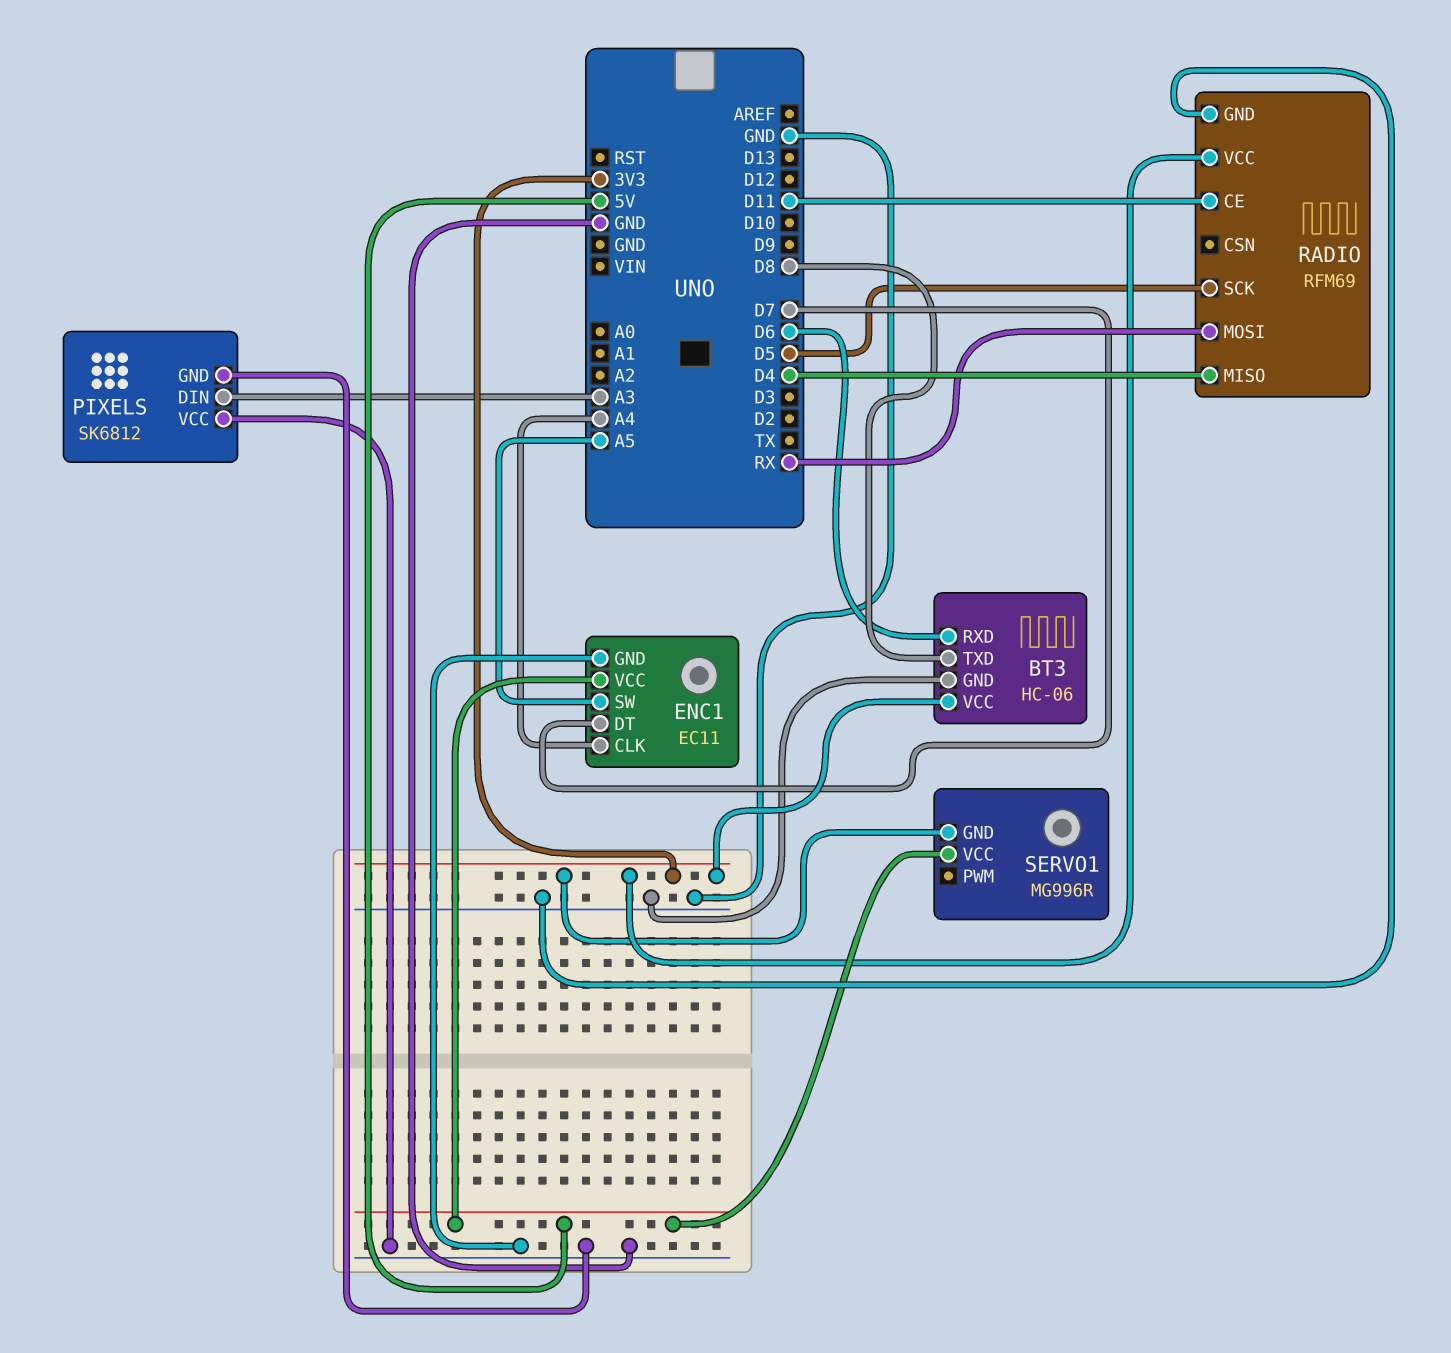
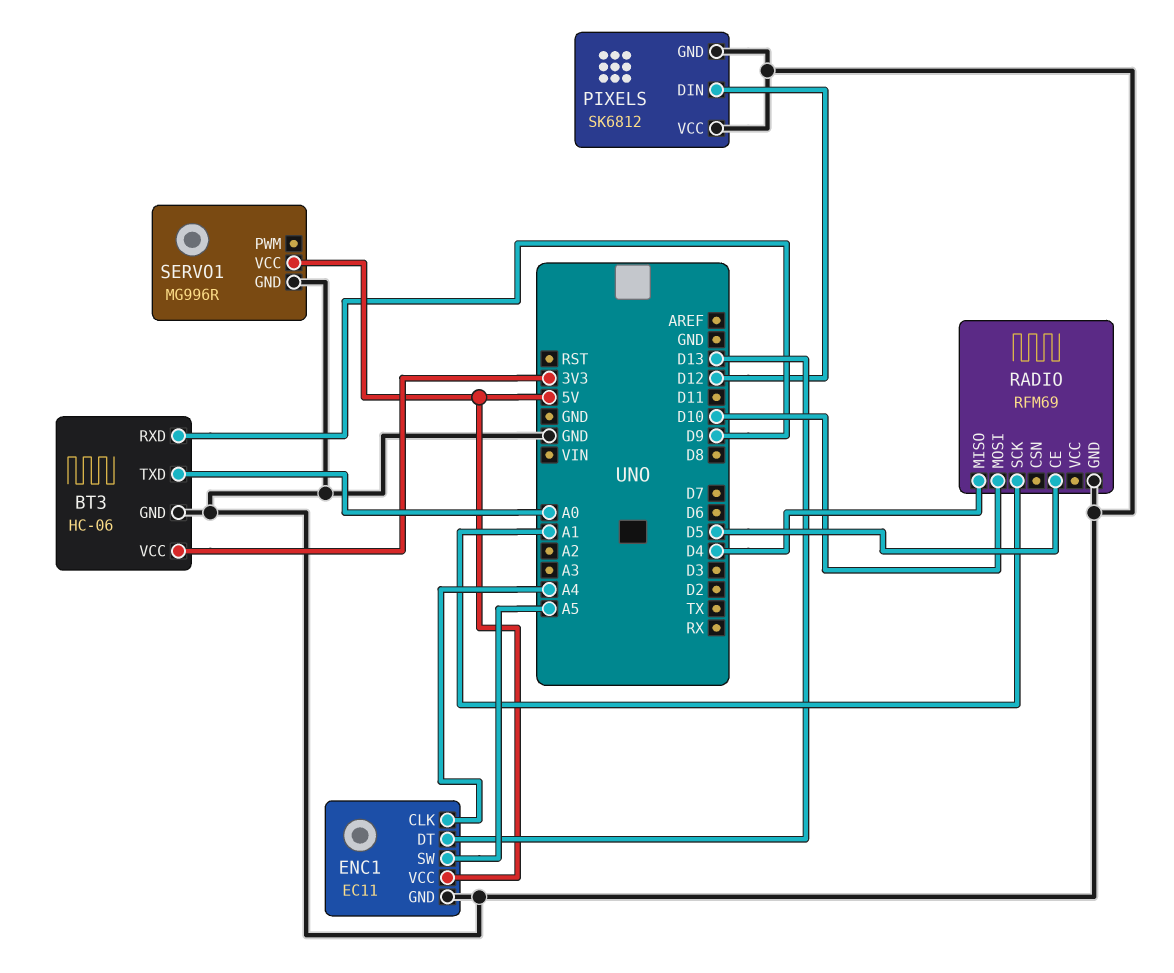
BT3 pin RXD: D6 -> D9
BT3 pin TXD: D8 -> A0
ENC1 pin DT: D7 -> D13
PIXELS pin DIN: A3 -> D12
RADIO pin CE: D11 -> D5
RADIO pin MOSI: RX -> D10
RADIO pin SCK: D5 -> A1
RADIO pin VCC: 3V3 -> none
SERVO1 pin GND: 3V3 -> GND

